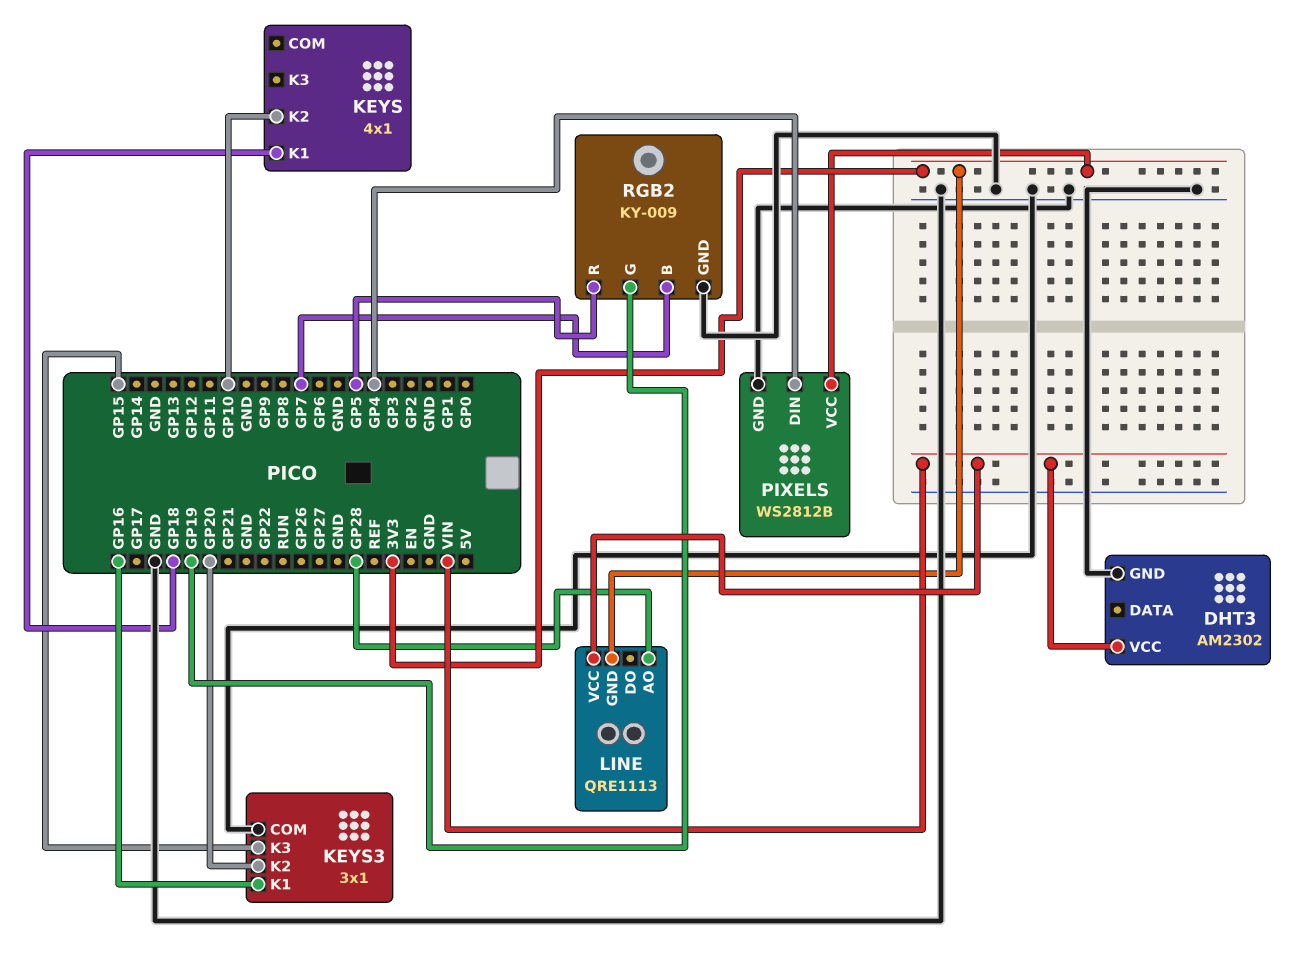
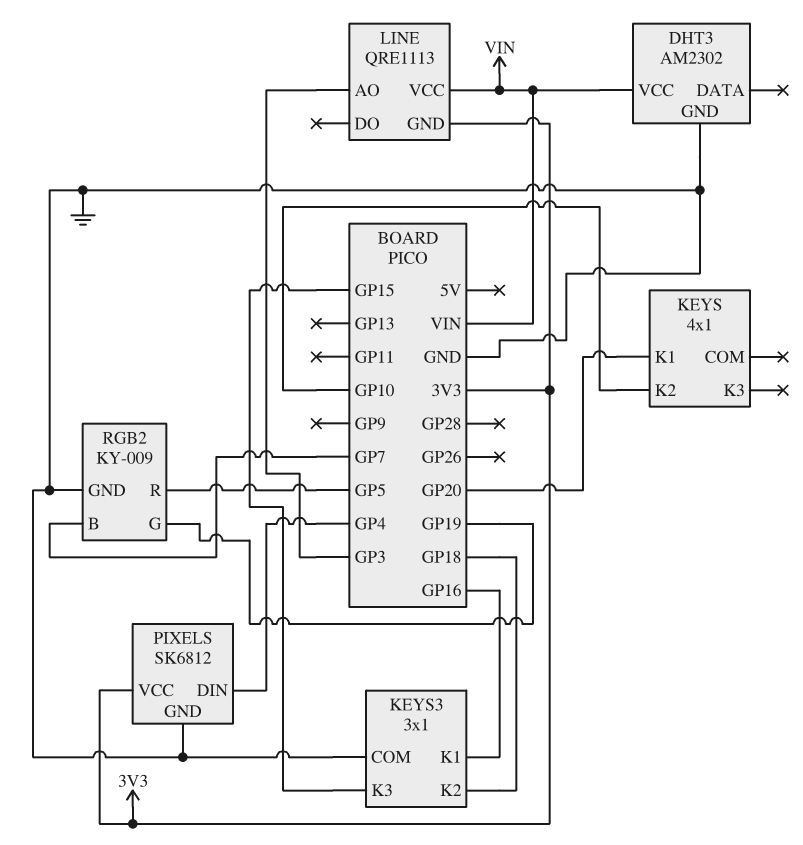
KEYS pin K1: GP18 -> GP20
KEYS3 pin K2: GP20 -> GP18
LINE pin AO: GP28 -> GP3
PIXELS: WS2812B -> SK6812

